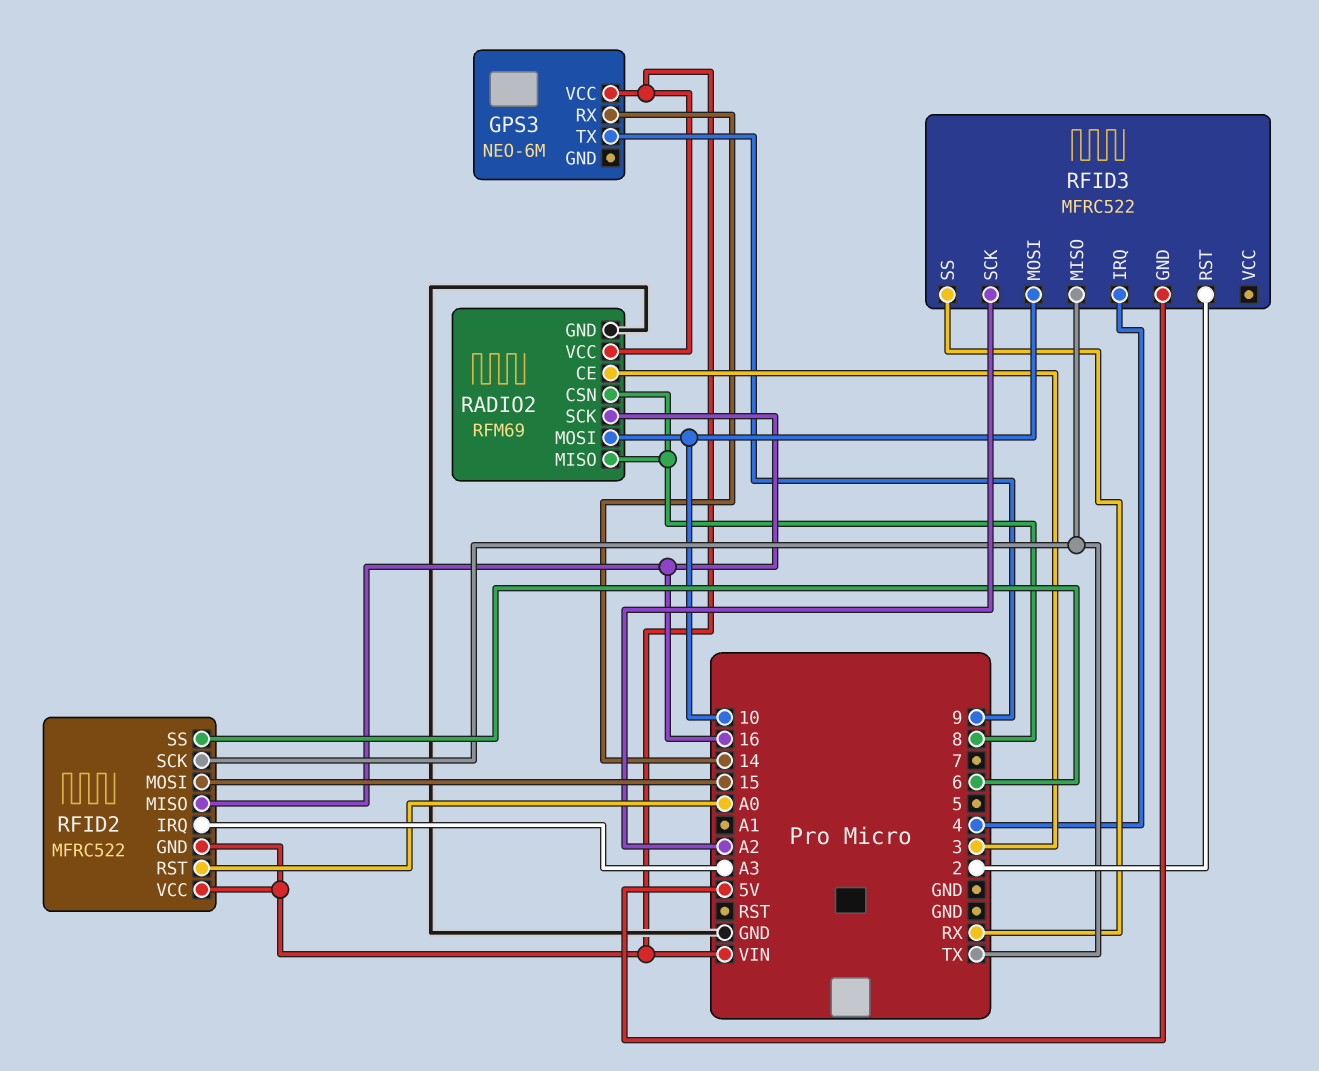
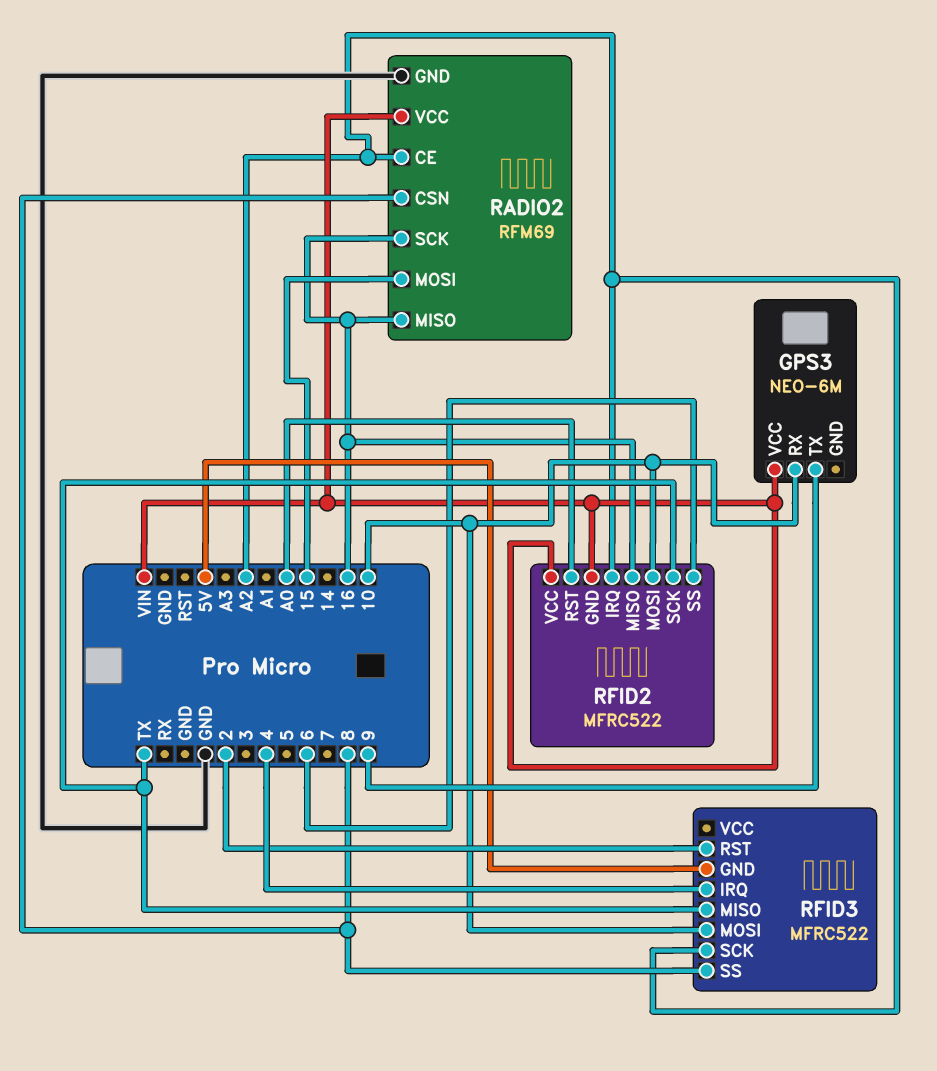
GPS3 pin RX: 14 -> 10
RADIO2 pin CE: 3 -> A2
RADIO2 pin MISO: 8 -> 16
RADIO2 pin MOSI: 10 -> 15
RFID2 pin IRQ: A3 -> A2
RFID2 pin MOSI: 15 -> 10
RFID3 pin SS: RX -> 8

